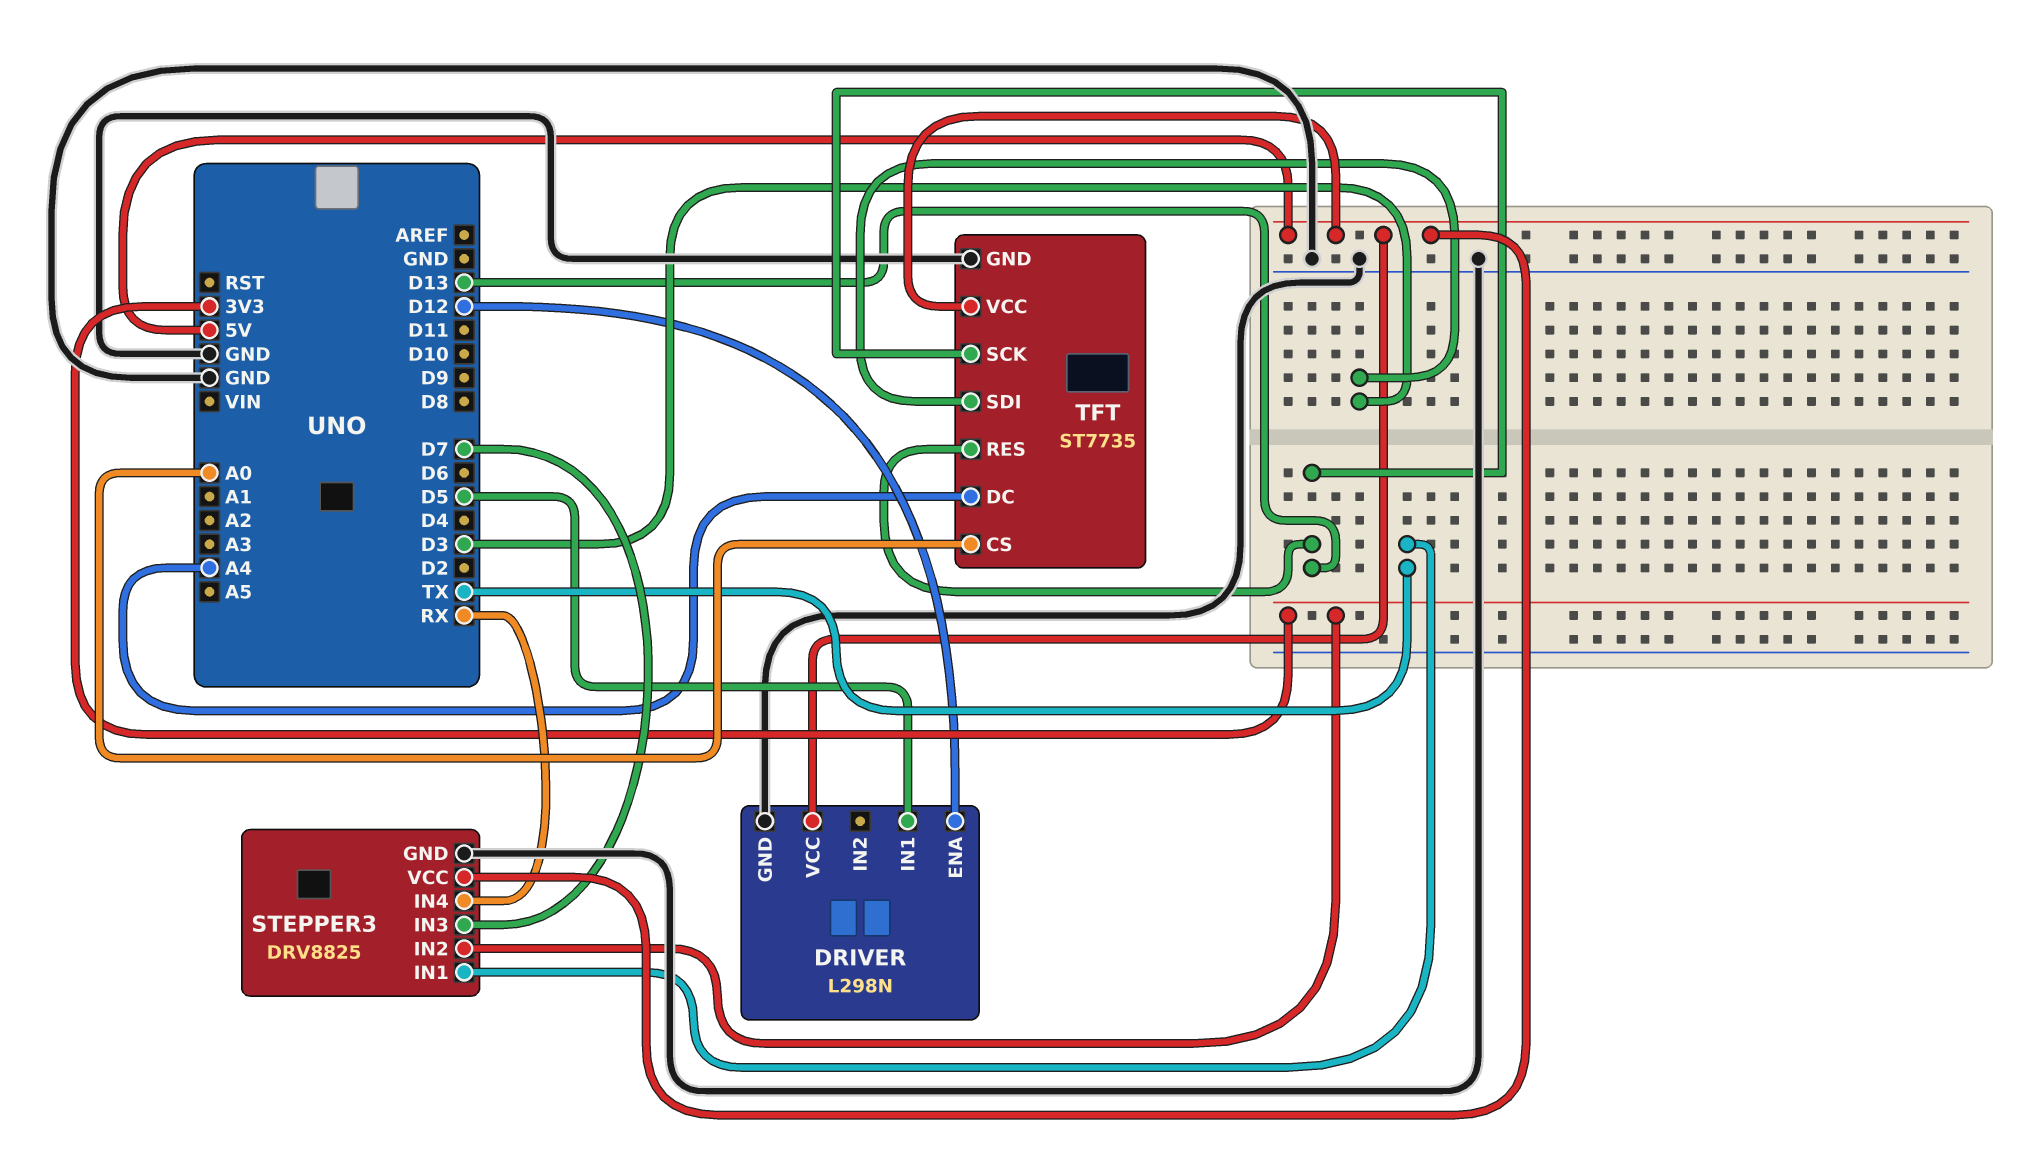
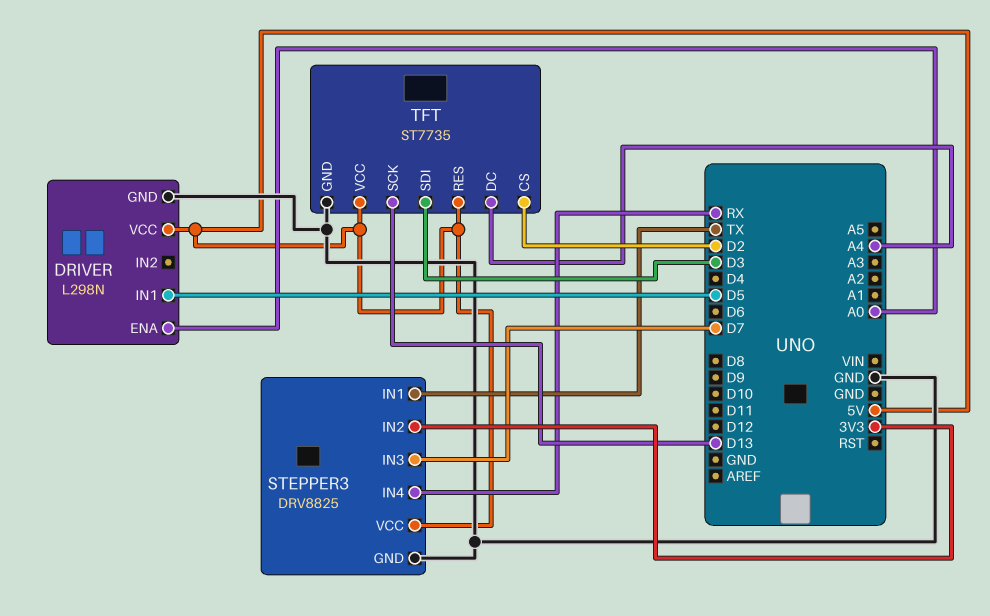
DRIVER pin ENA: D12 -> A0
TFT pin CS: A0 -> D2
TFT pin RES: D13 -> 5V

